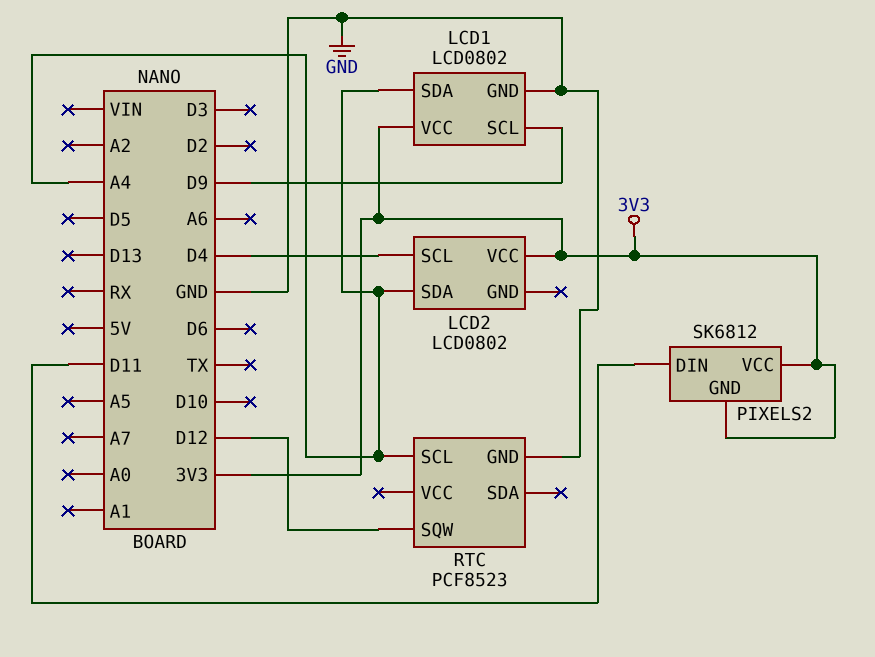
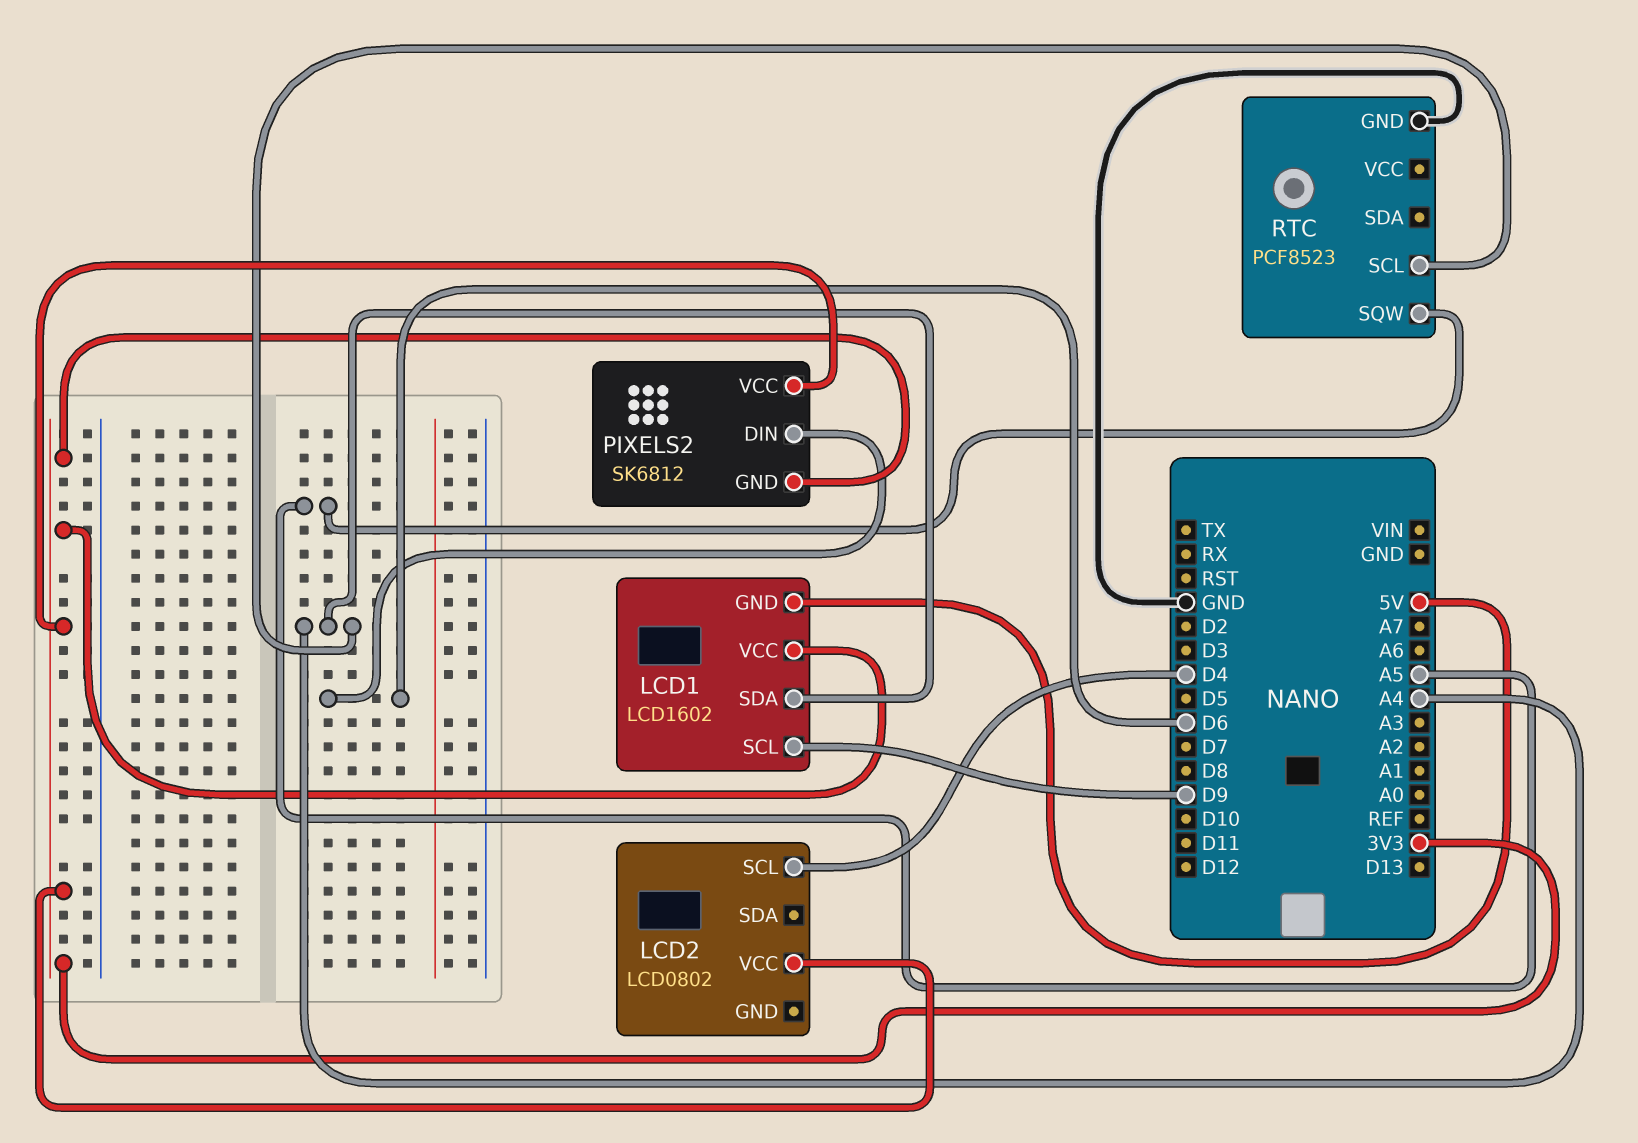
LCD1: LCD0802 -> LCD1602
LCD1 pin GND: GND -> 5V
LCD2 pin SDA: A4 -> none
PIXELS2 pin DIN: D11 -> D6
RTC pin SQW: D12 -> A5

